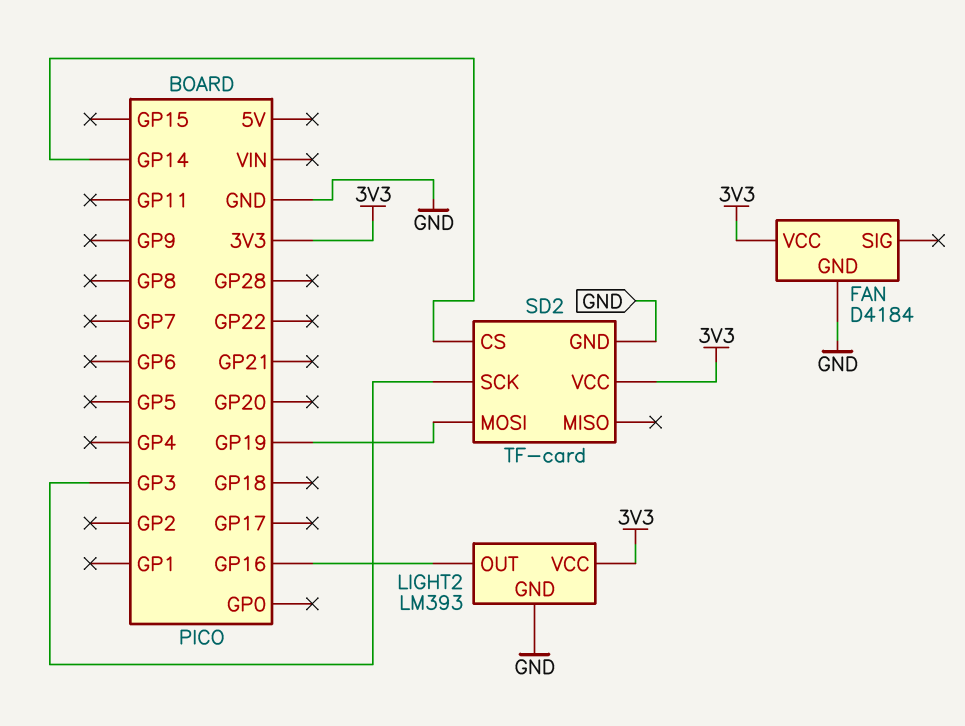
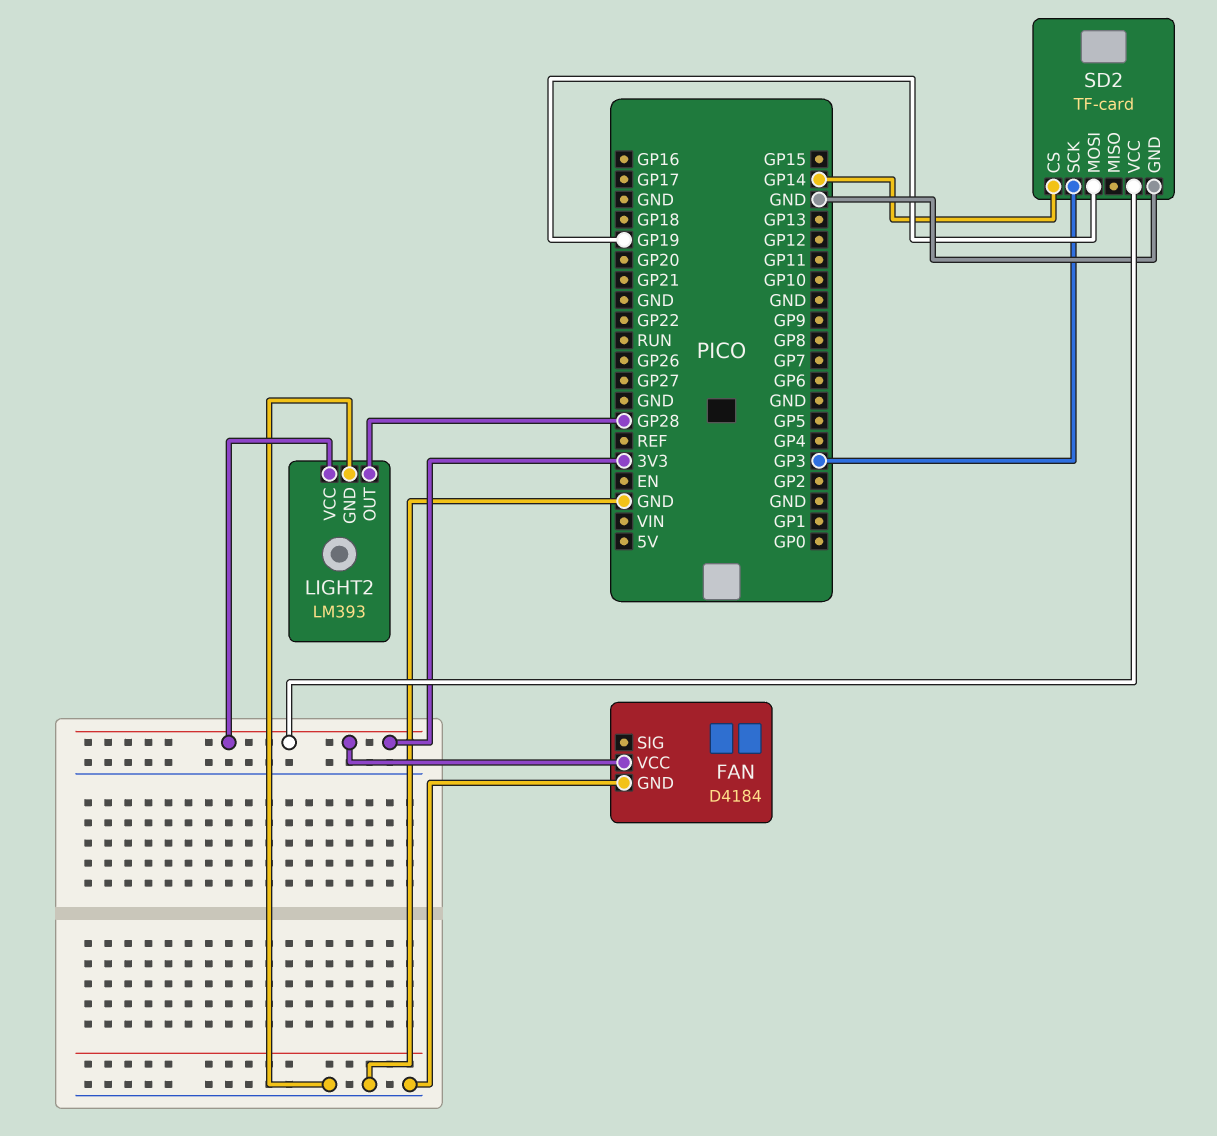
LIGHT2 pin OUT: GP16 -> GP28

